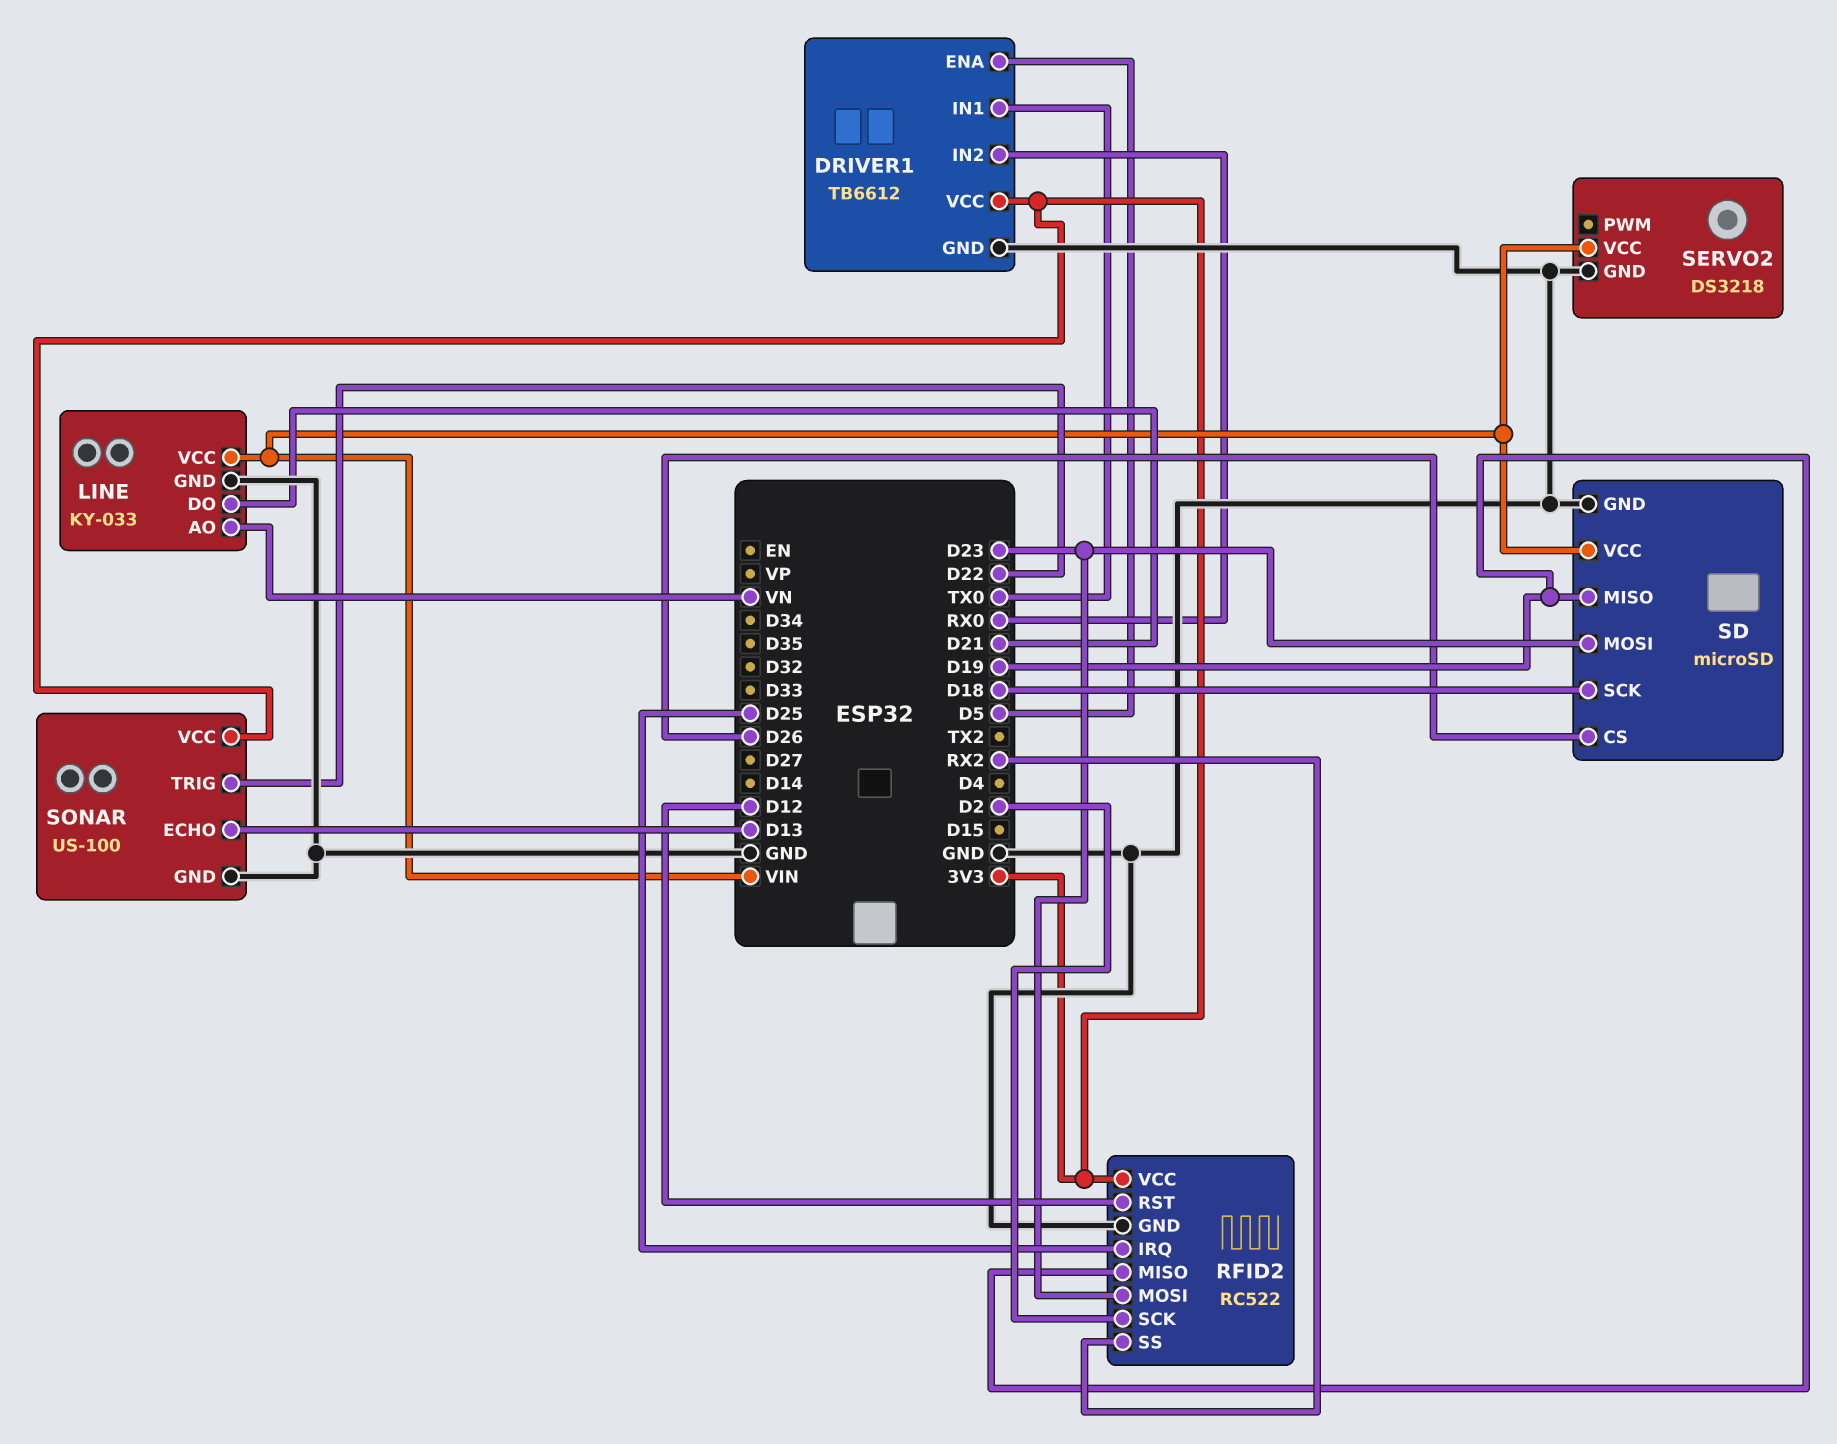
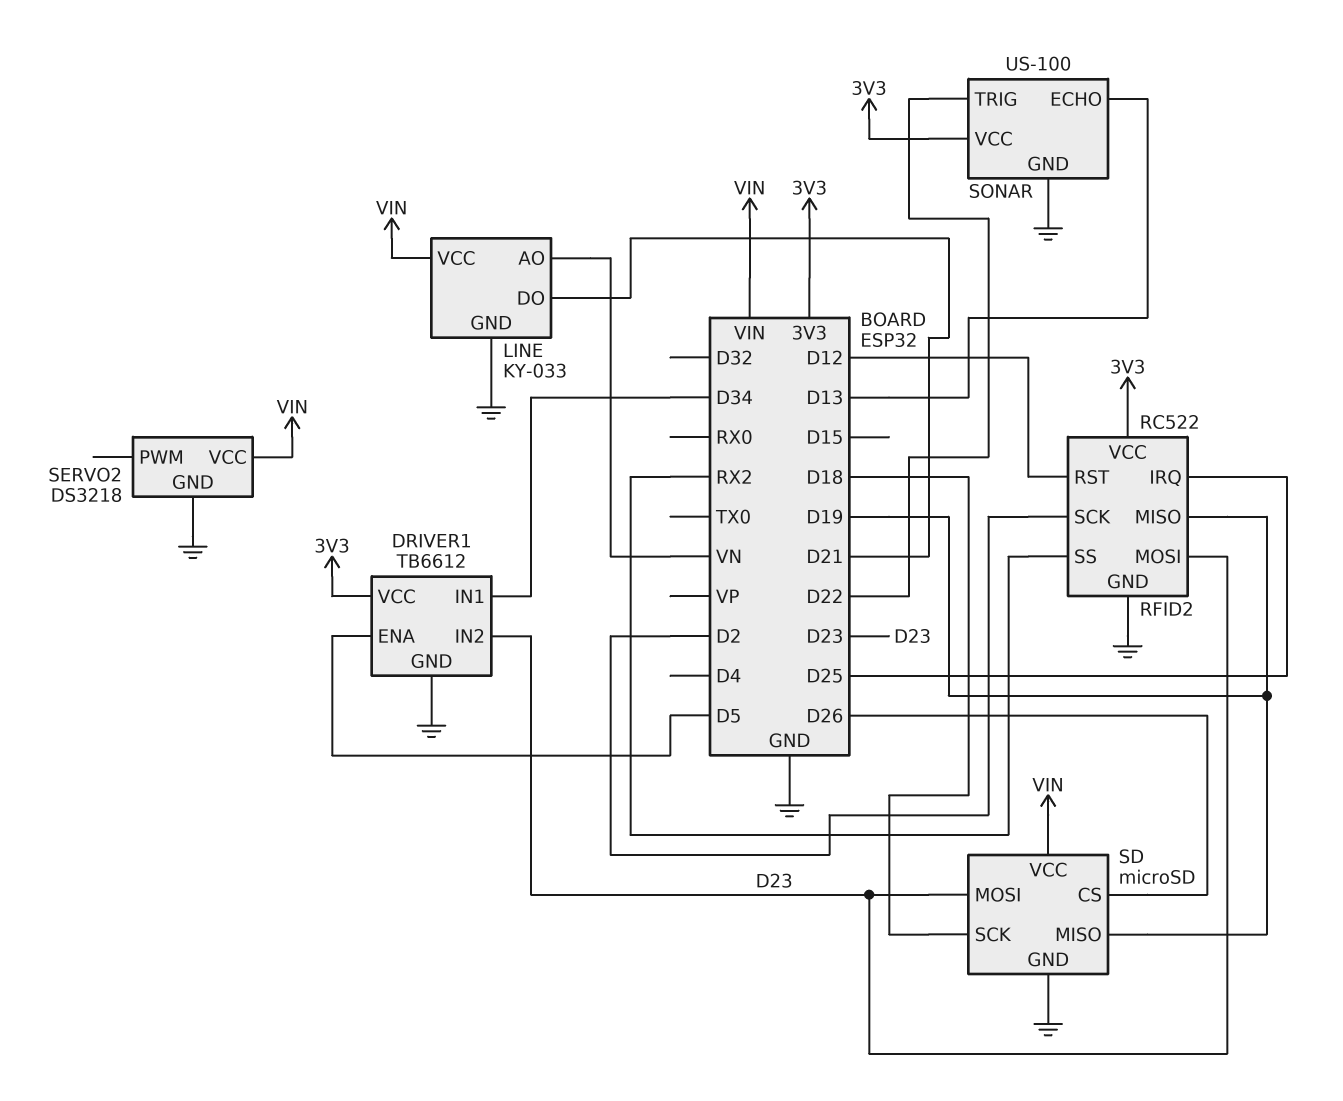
DRIVER1 pin IN1: TX0 -> D34
DRIVER1 pin IN2: RX0 -> D23

